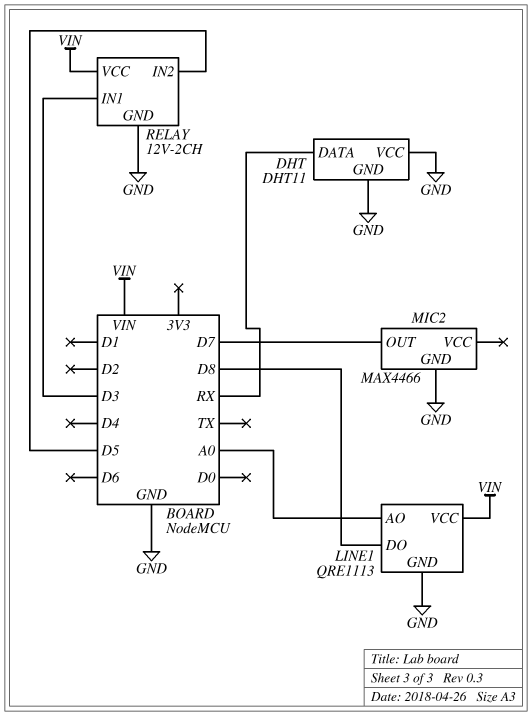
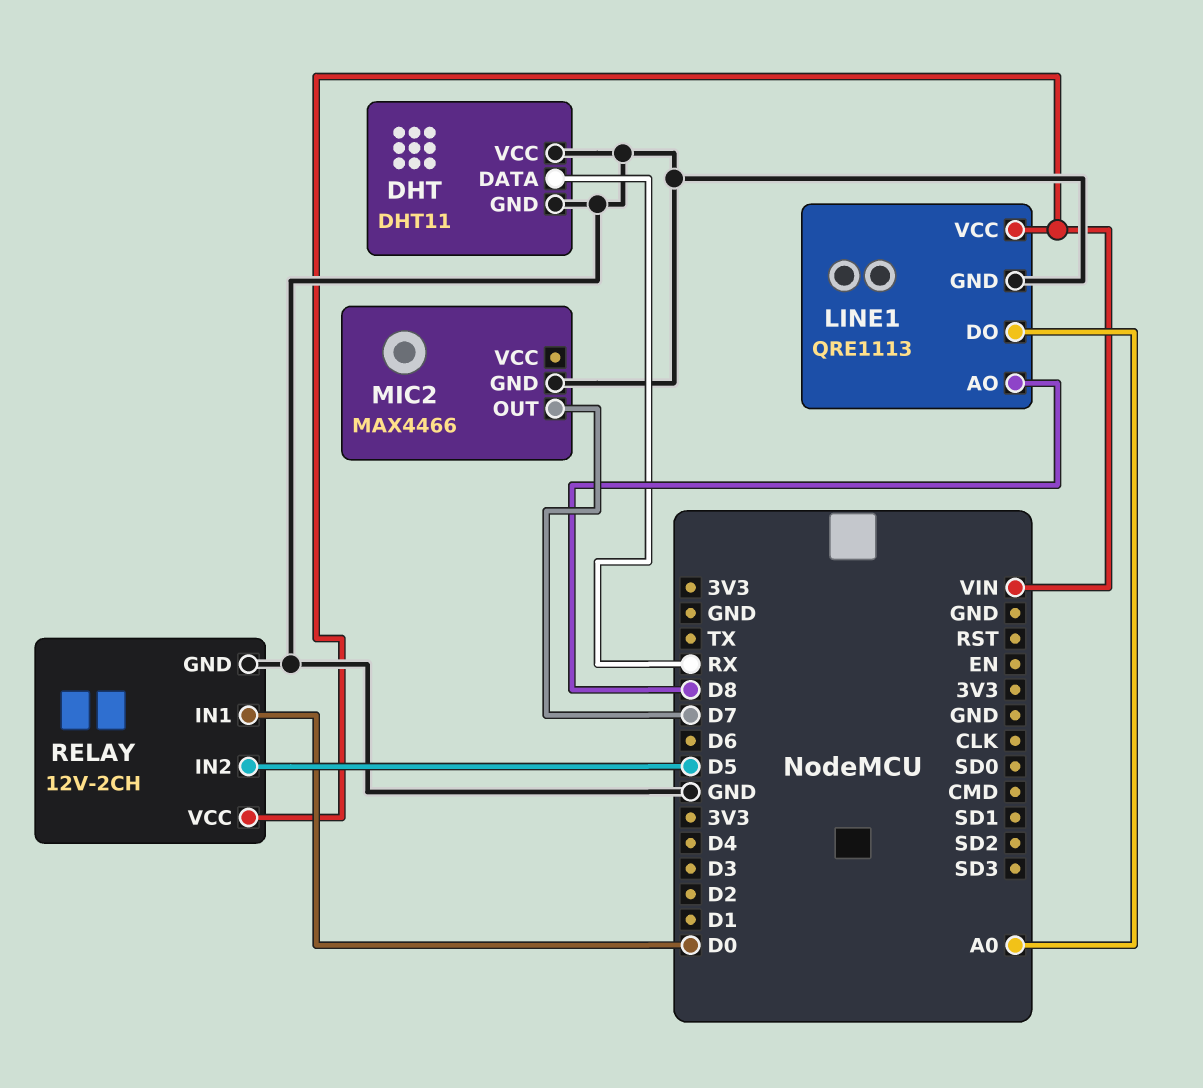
LINE1 pin AO: A0 -> D8
LINE1 pin DO: D8 -> A0
RELAY pin IN1: D3 -> D0

